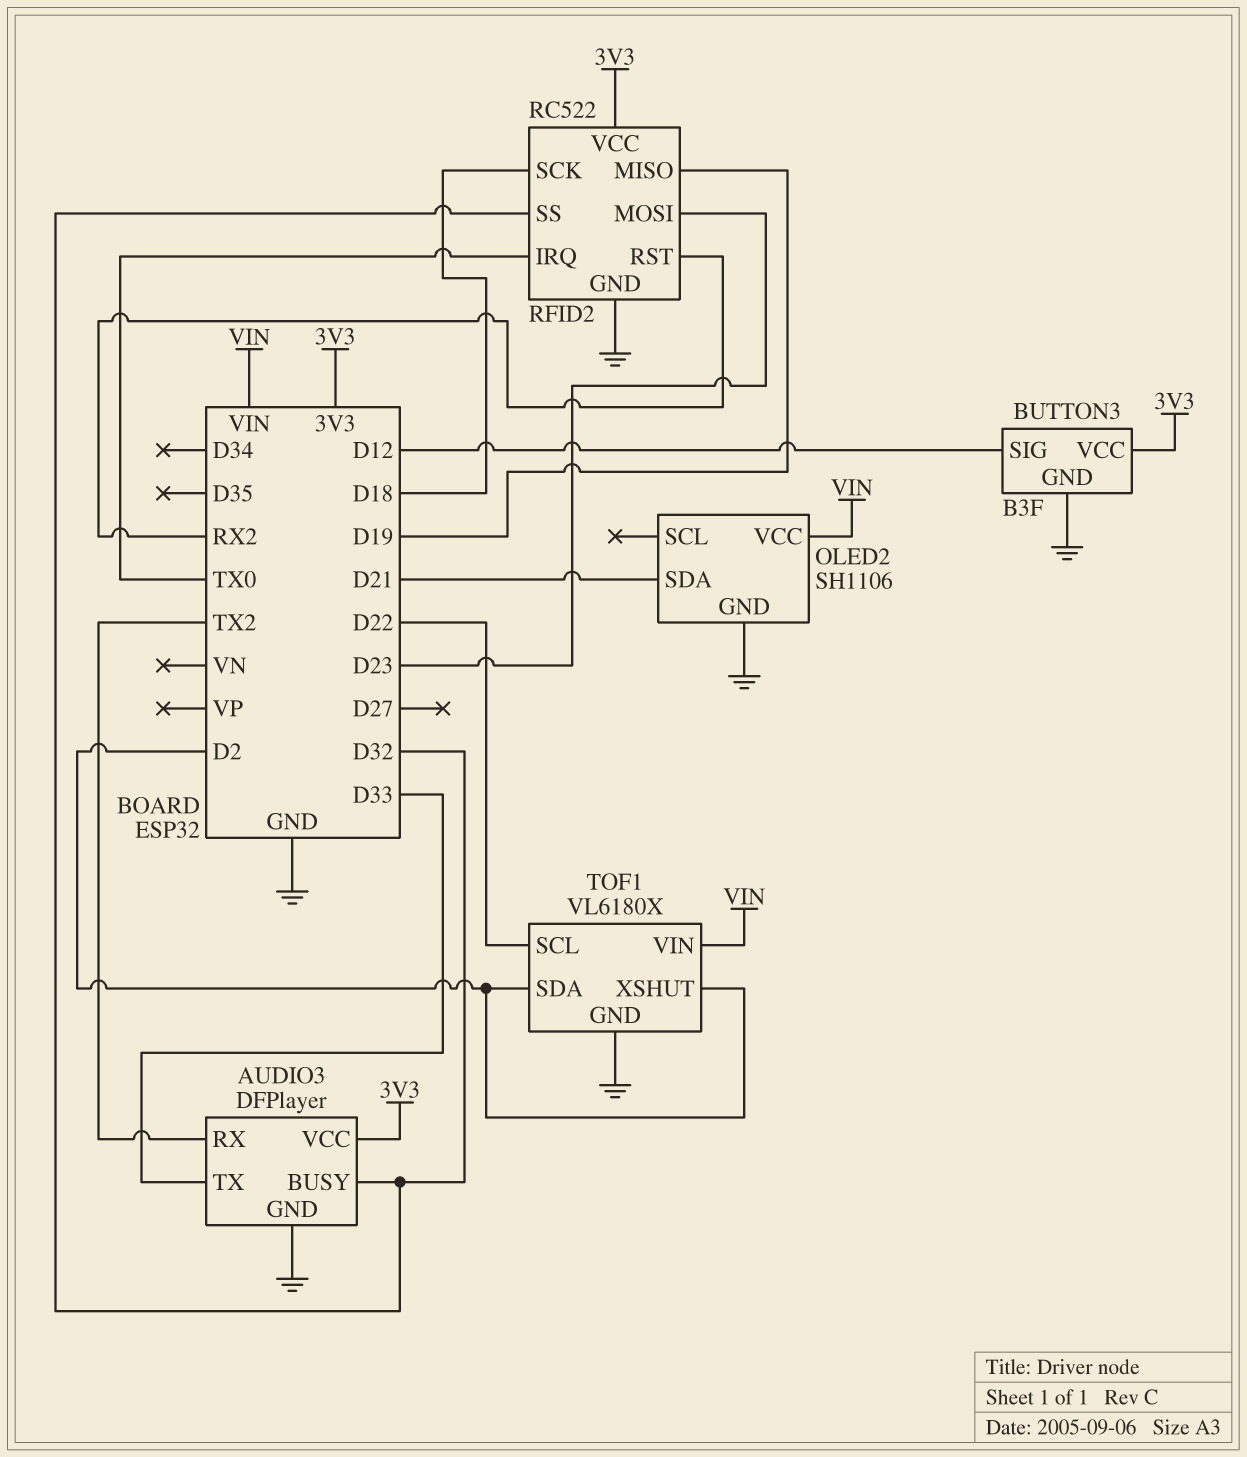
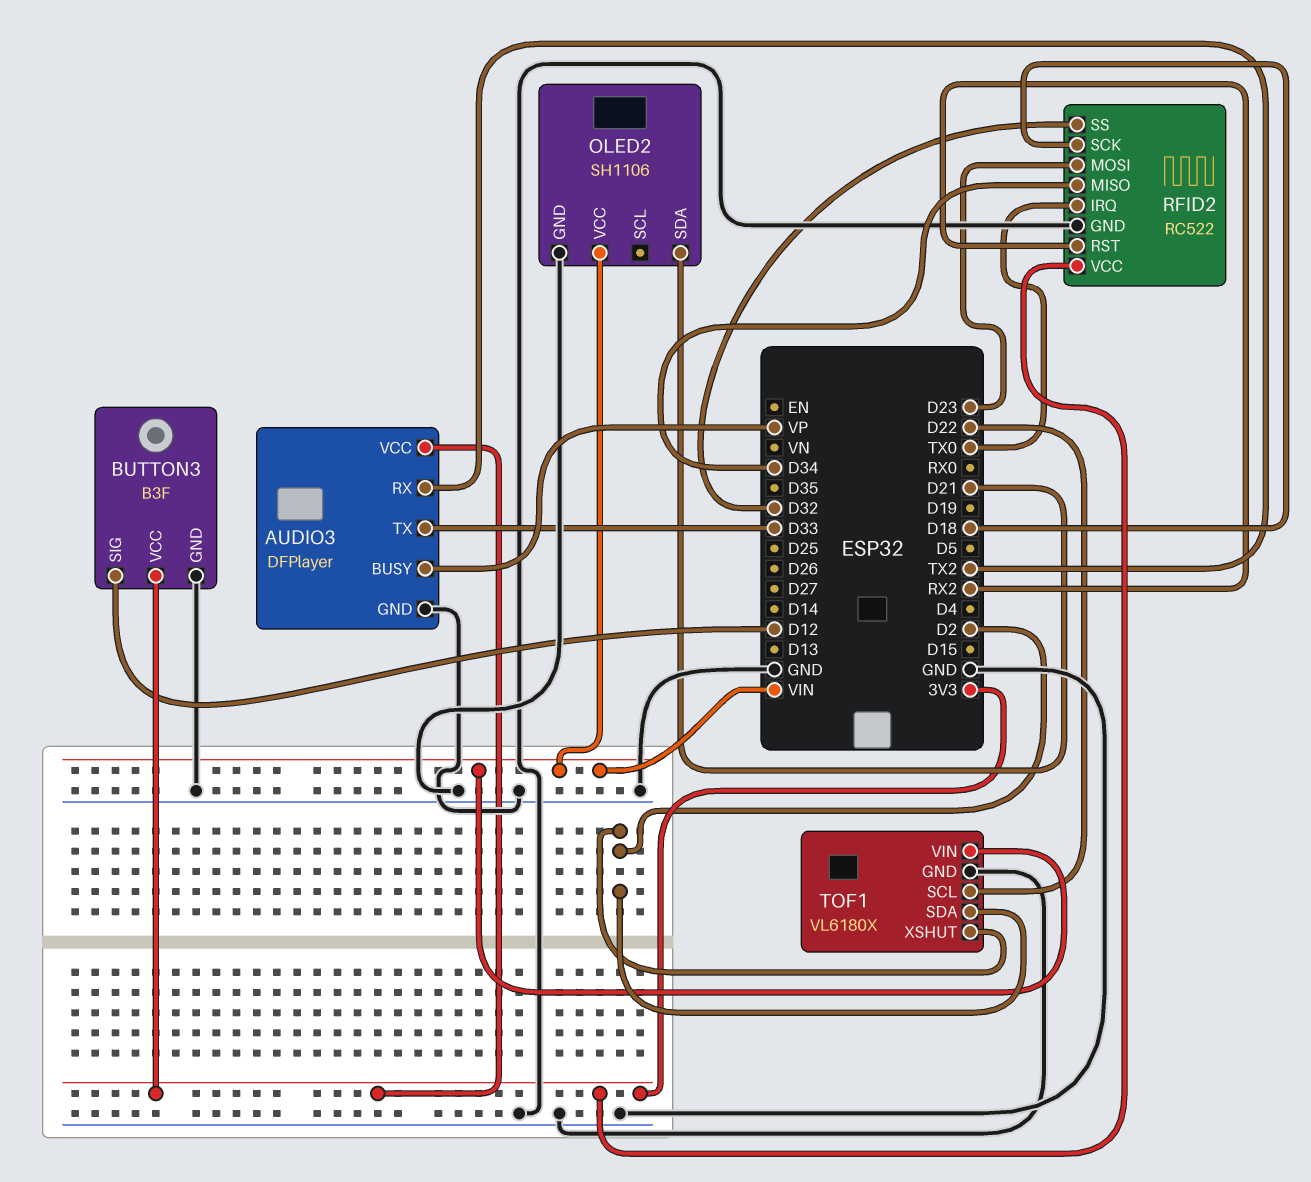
AUDIO3 pin BUSY: D32 -> VP
RFID2 pin MISO: D19 -> D34

